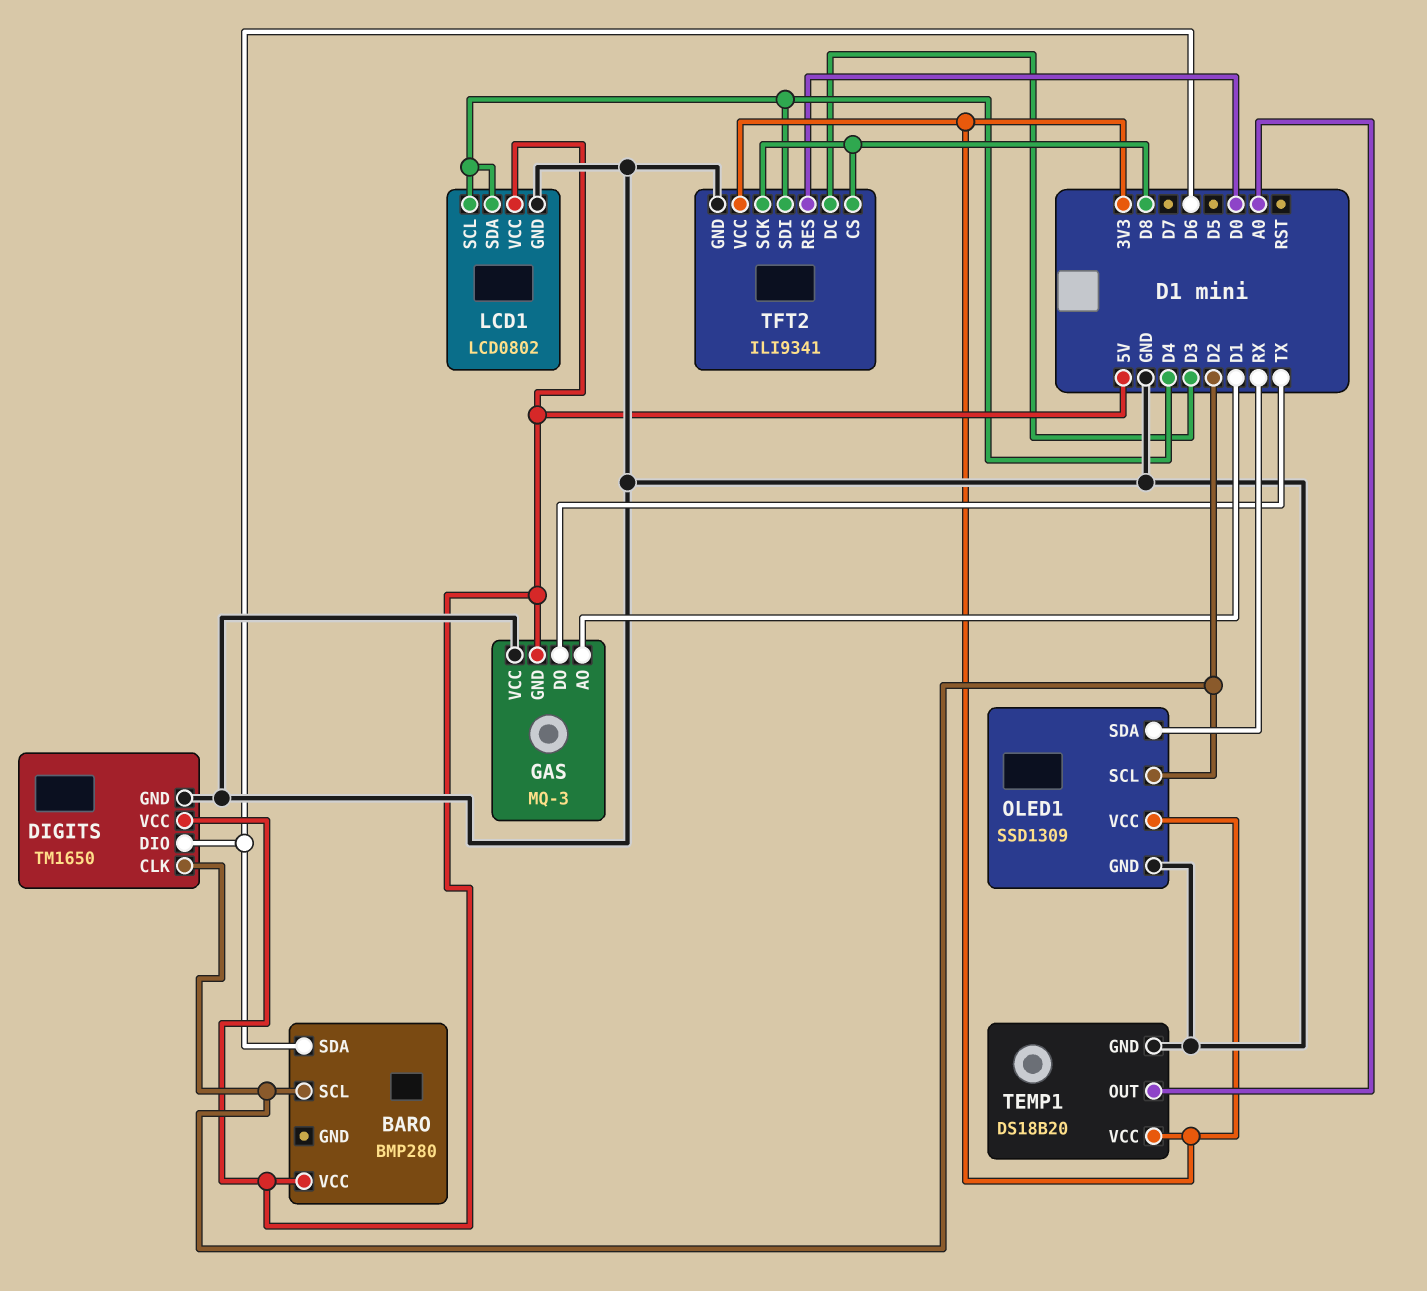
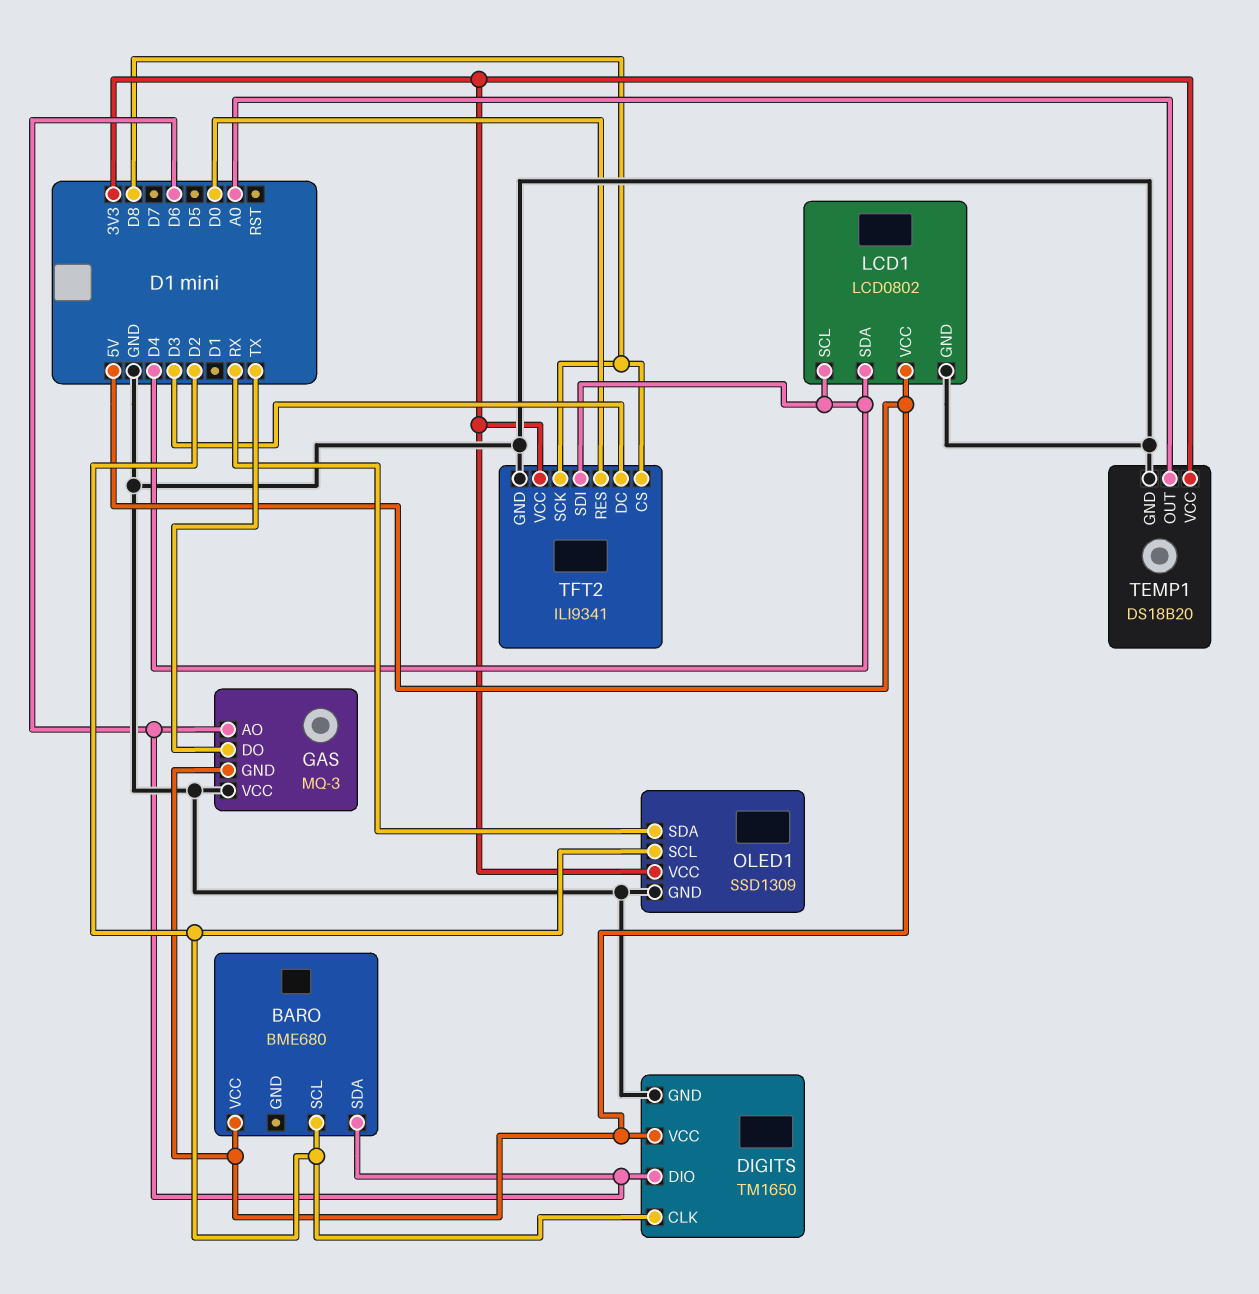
BARO: BMP280 -> BME680
GAS pin AO: D1 -> D6

